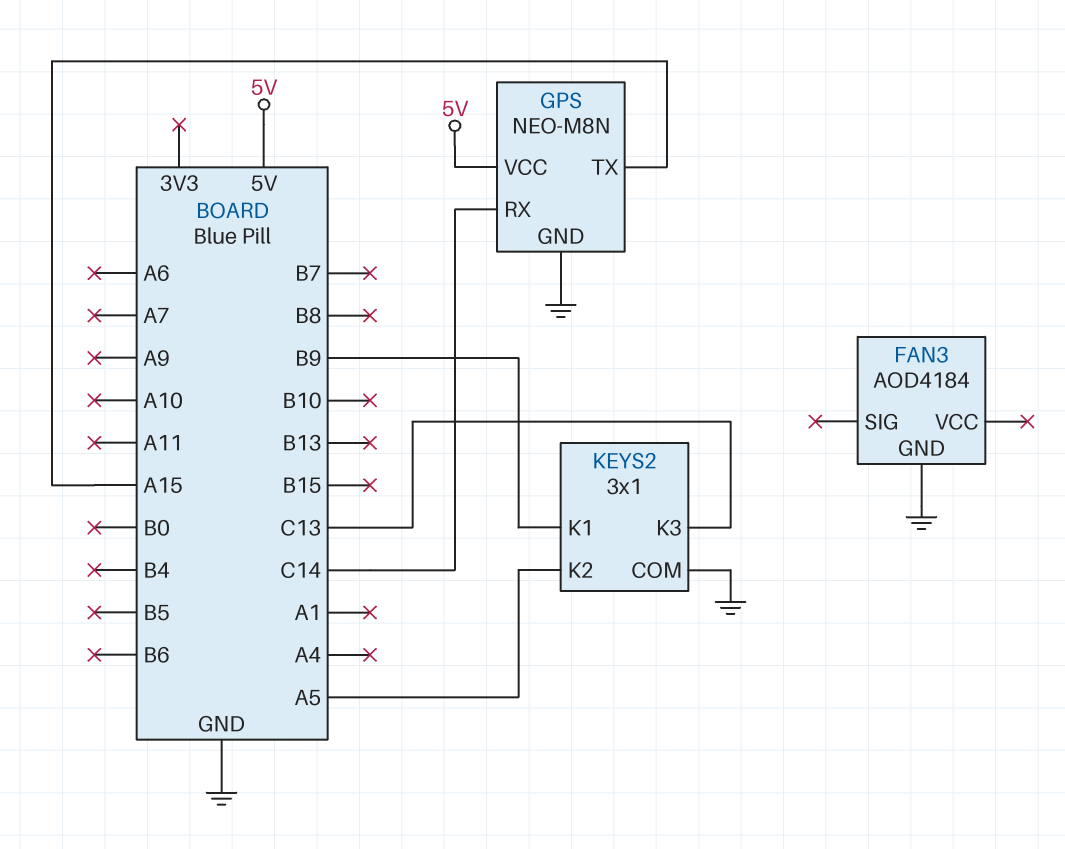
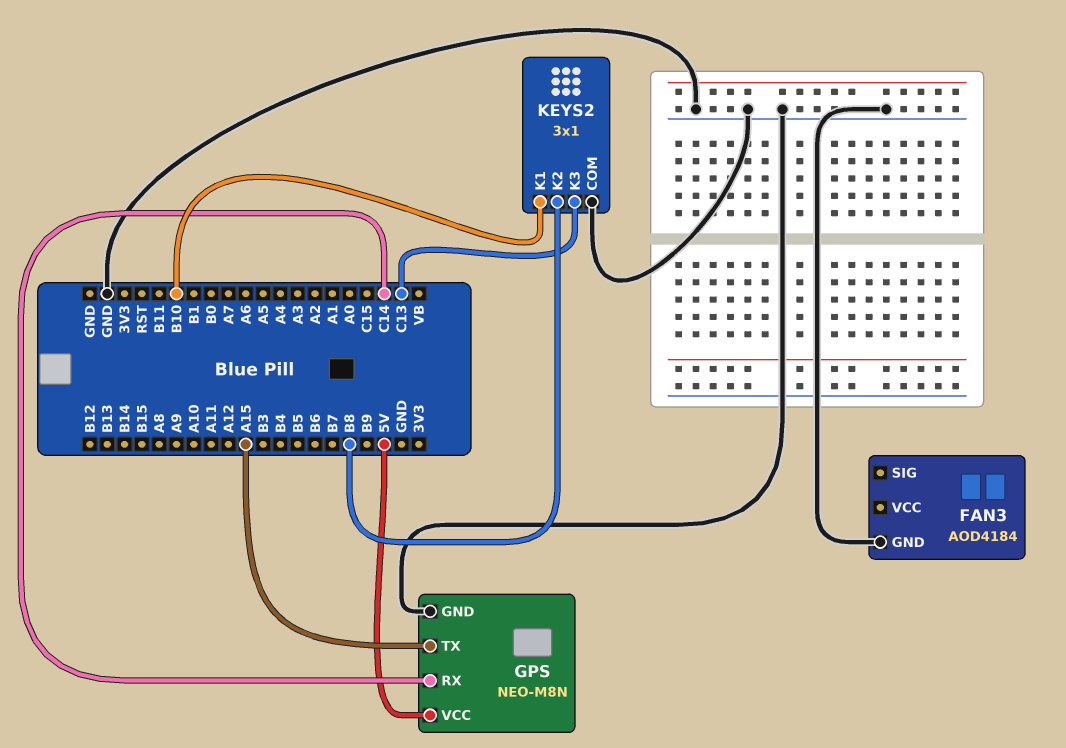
KEYS2 pin K1: B9 -> B10
KEYS2 pin K2: A5 -> B8

